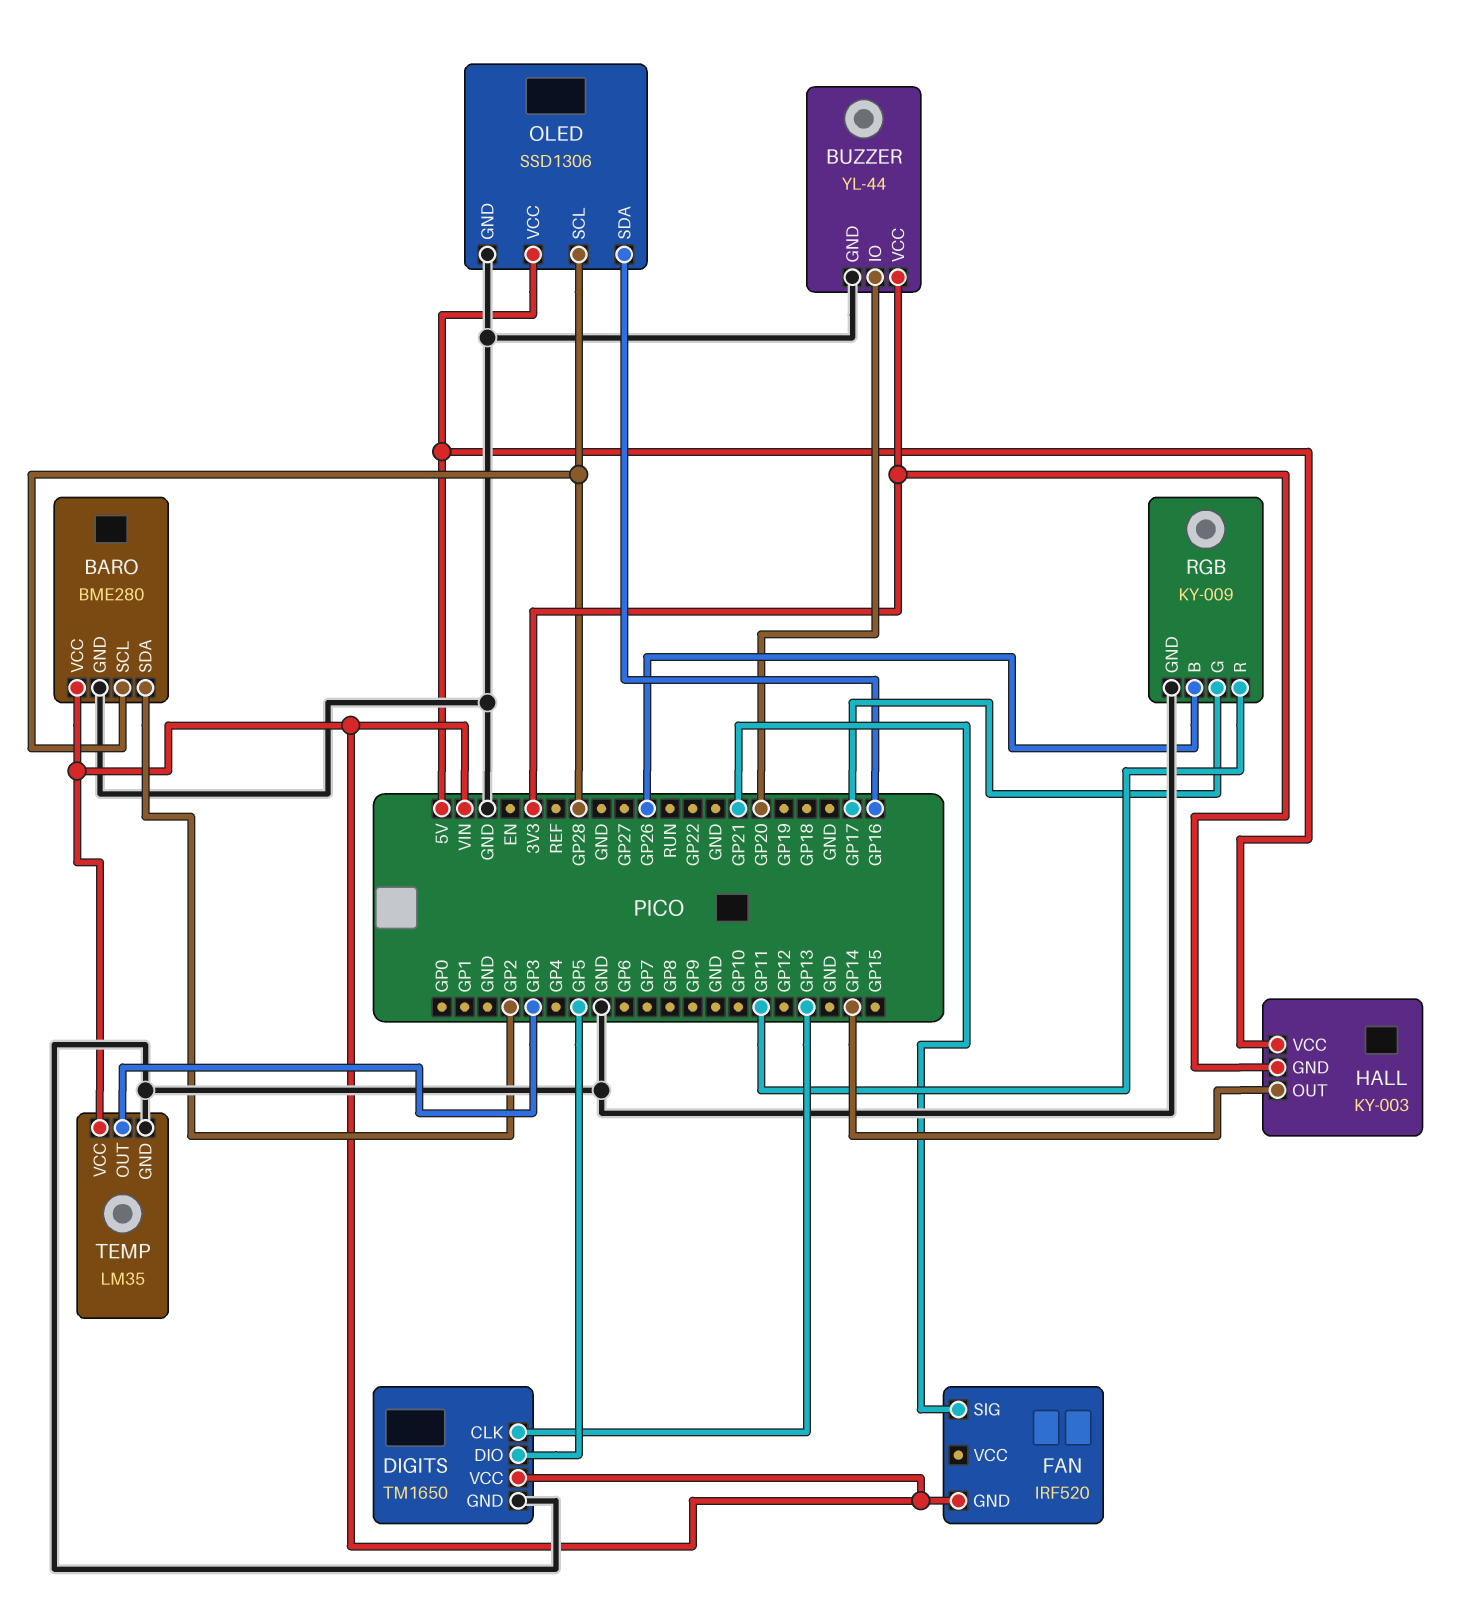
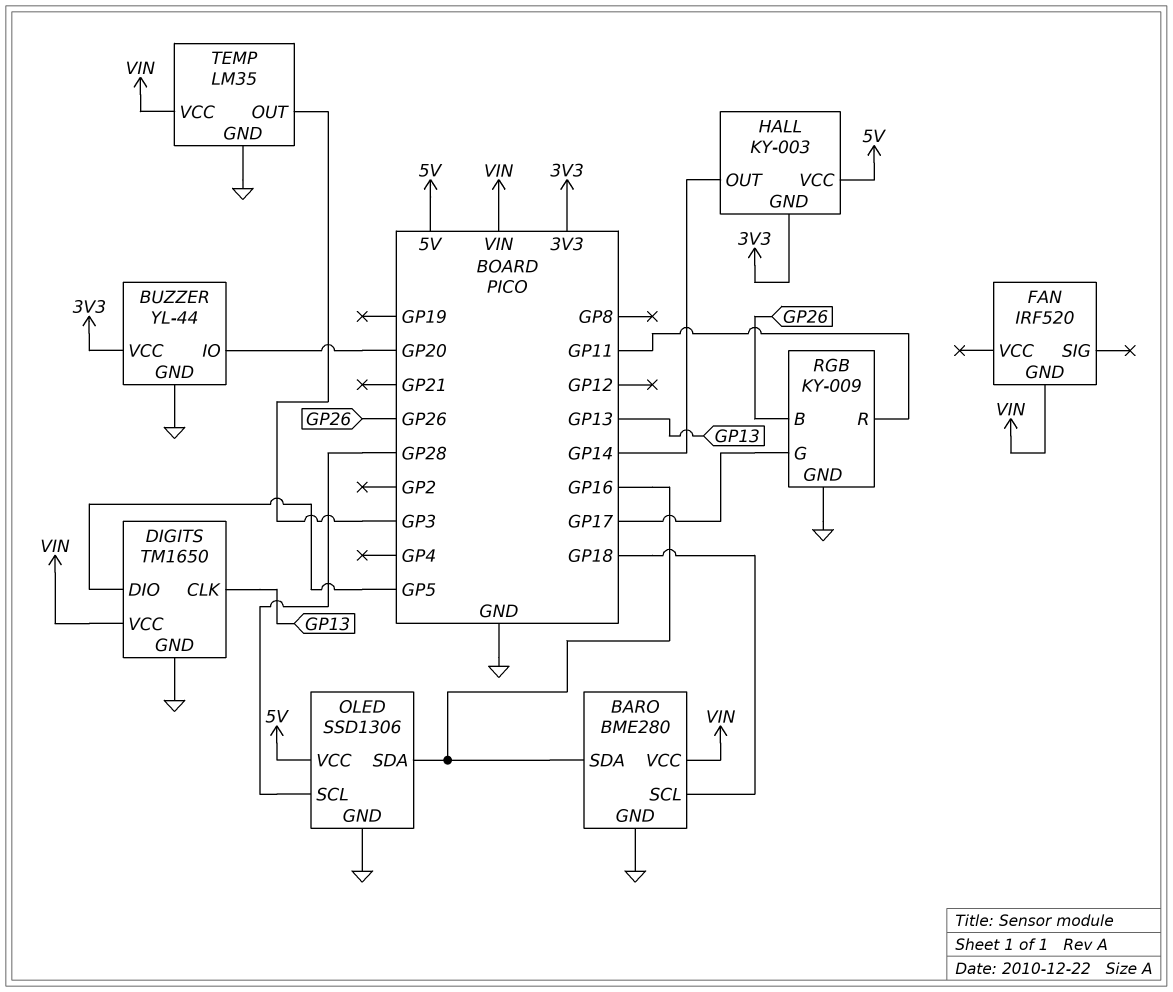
BARO pin SCL: GP28 -> GP18
BARO pin SDA: GP2 -> GP16
FAN pin SIG: GP21 -> none

